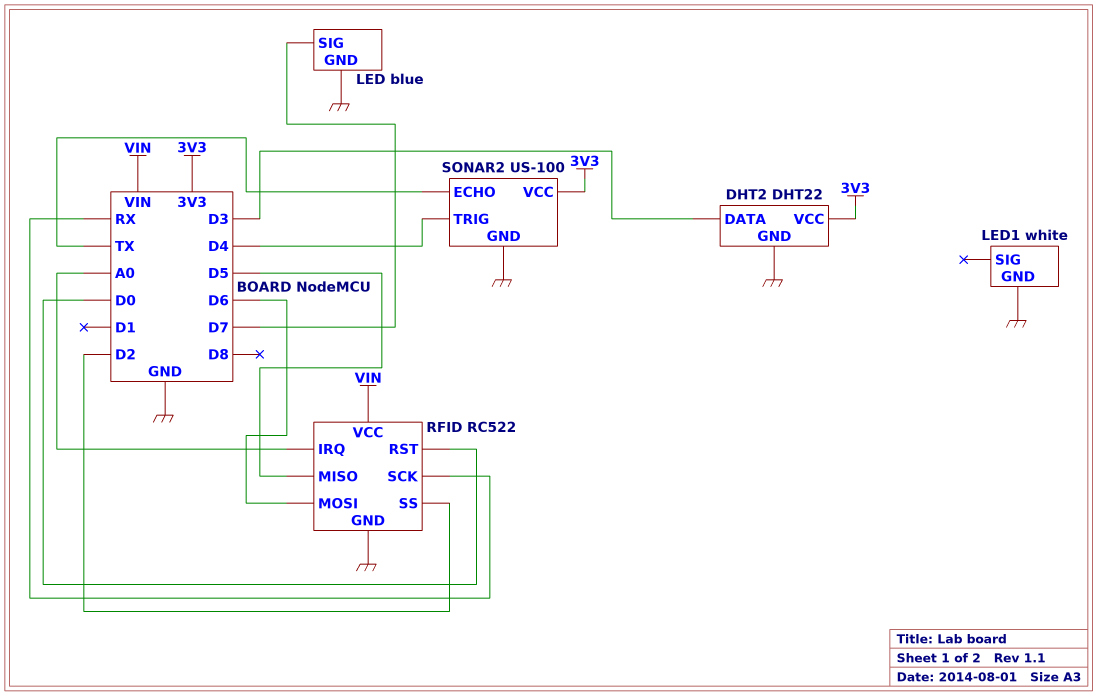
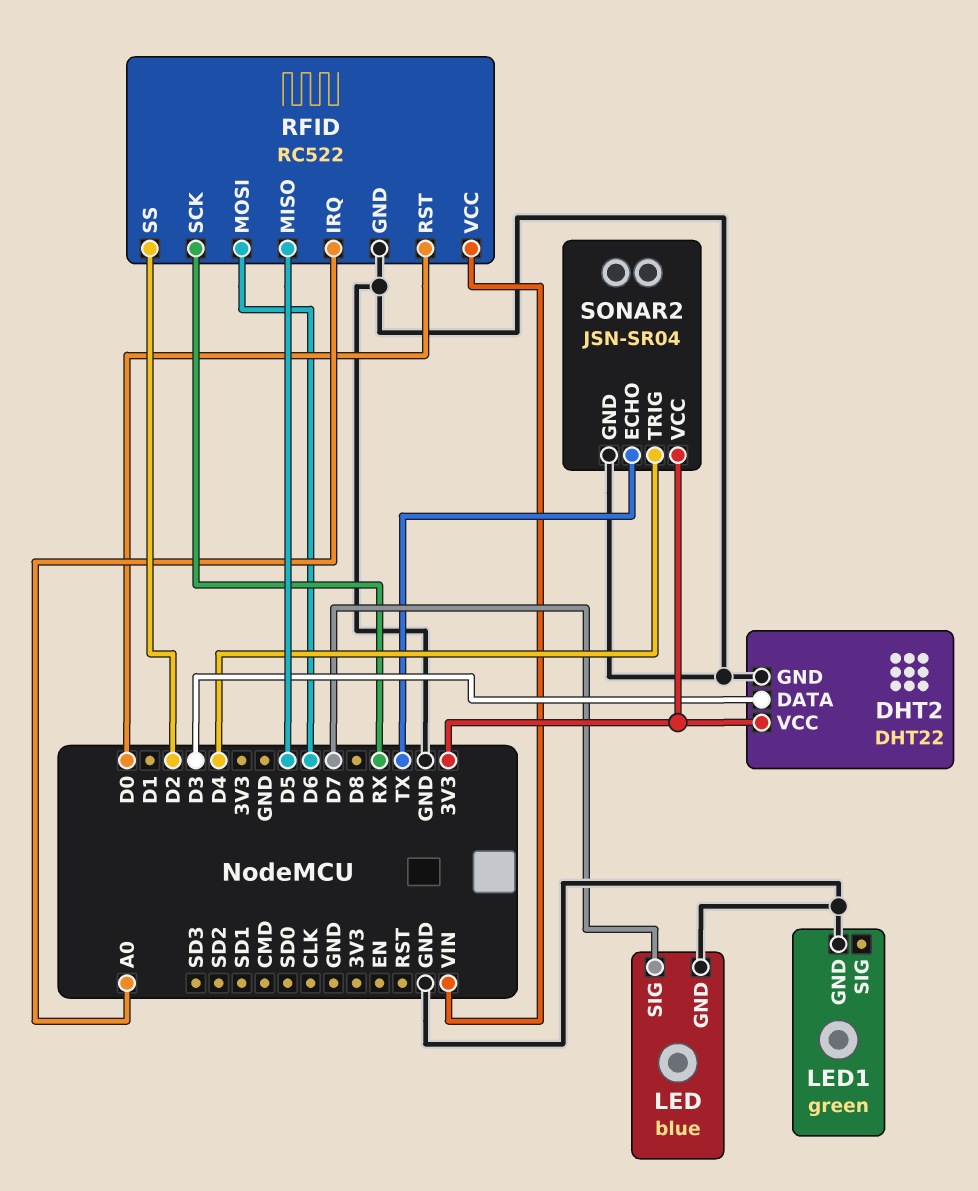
LED1: white -> green
SONAR2: US-100 -> JSN-SR04

